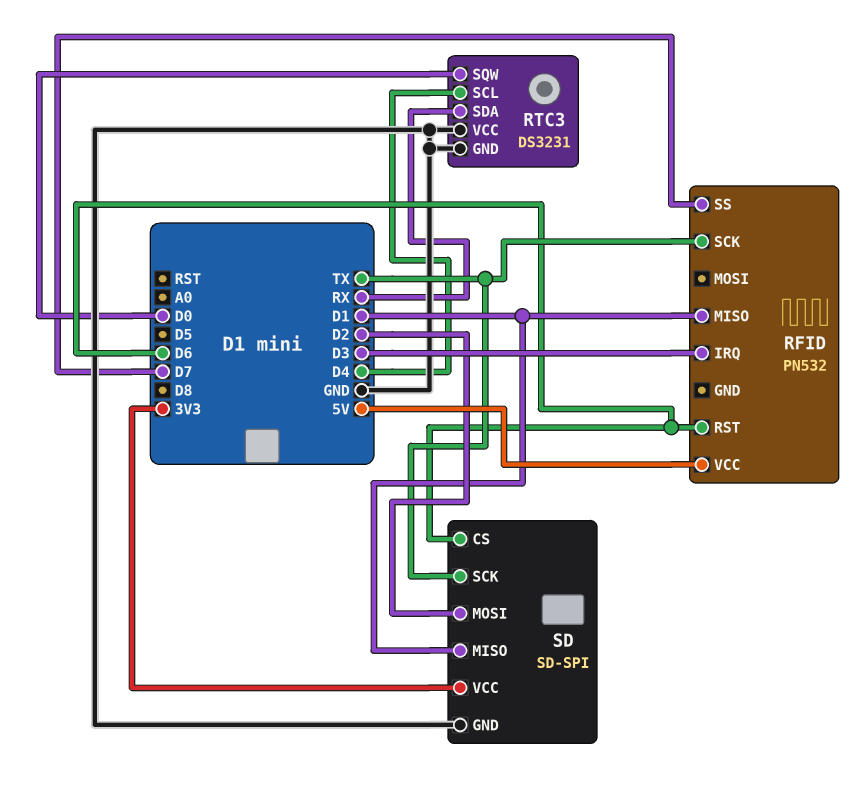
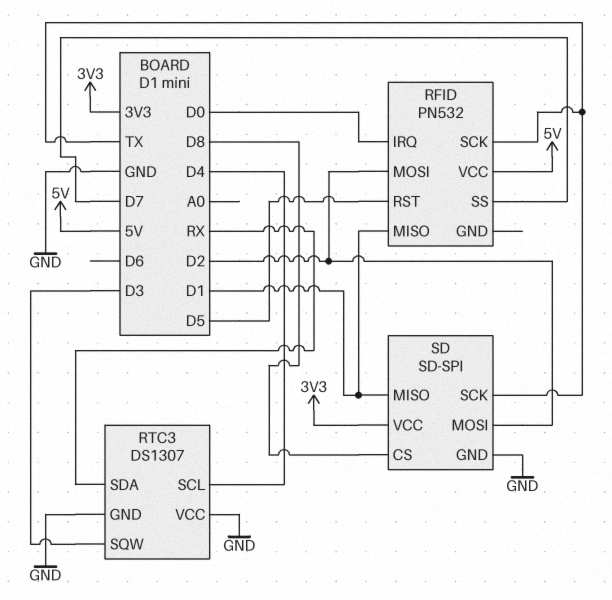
RFID pin IRQ: D3 -> D0
RFID pin MOSI: none -> D2
RFID pin RST: D6 -> D5
RTC3: DS3231 -> DS1307
RTC3 pin SQW: D0 -> D3
SD pin CS: D6 -> D8

